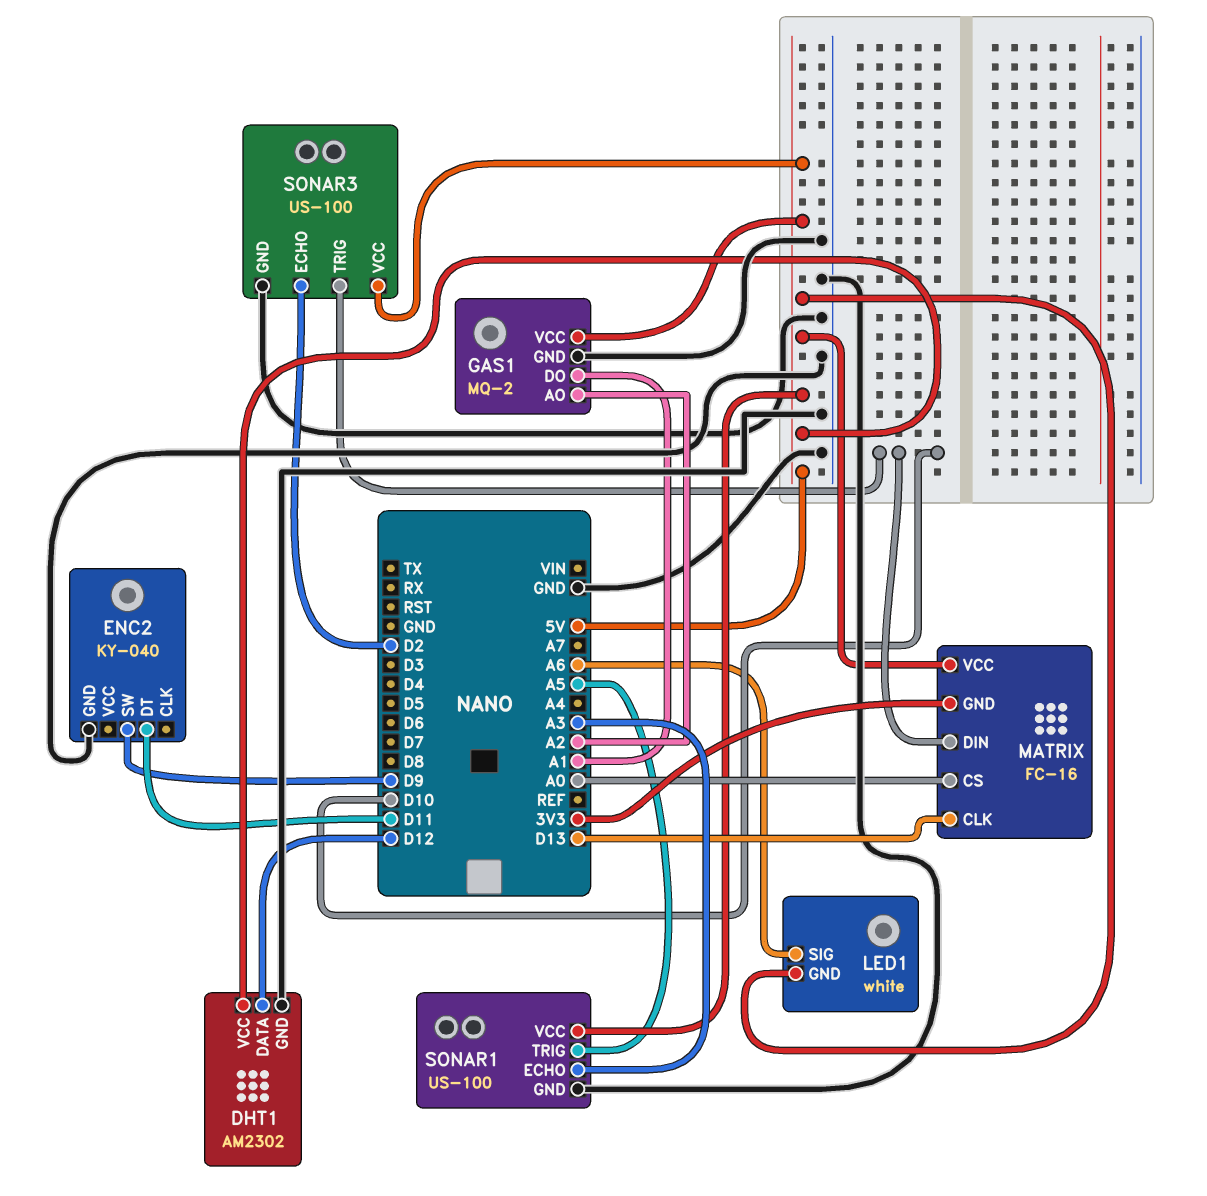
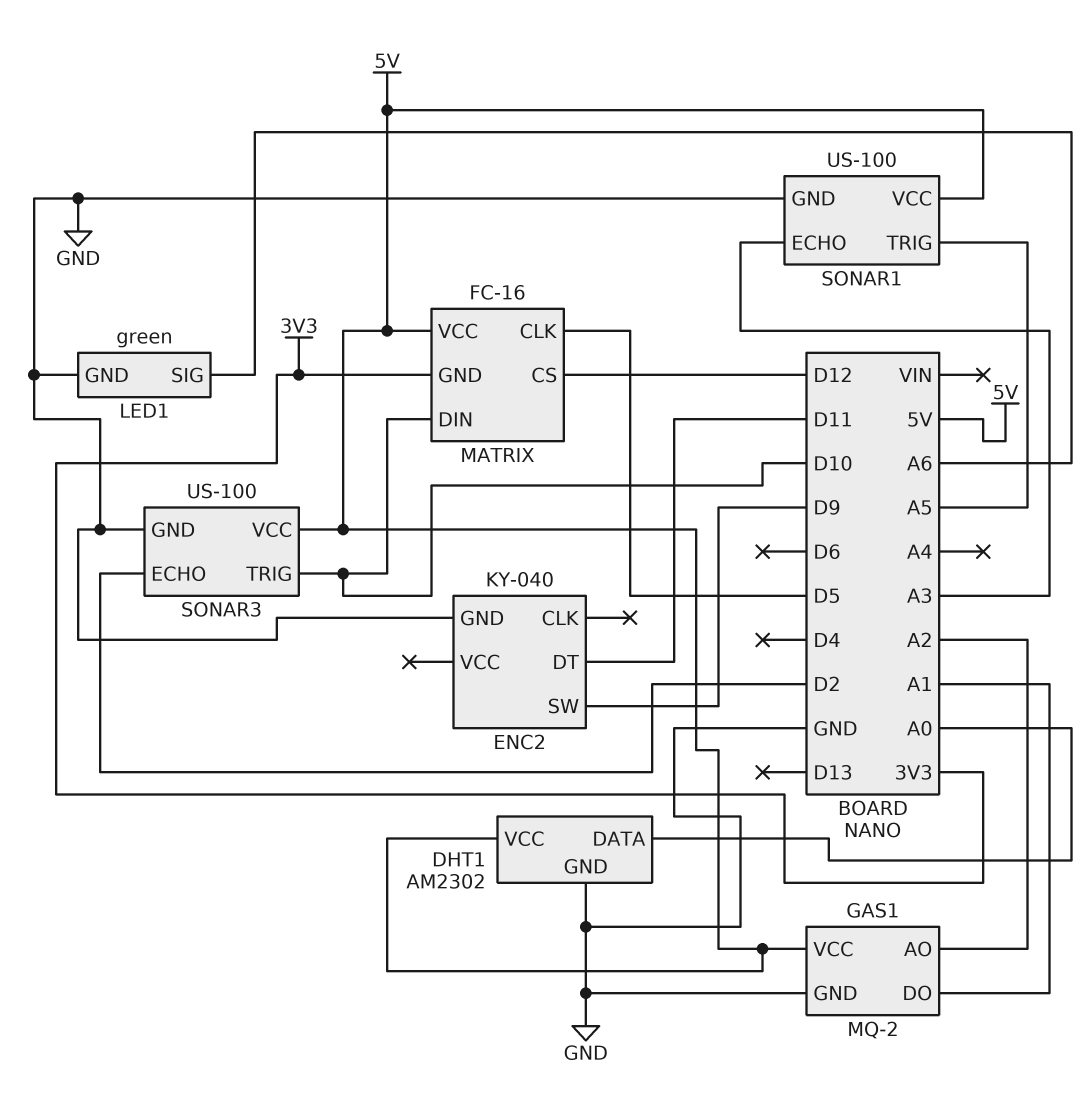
DHT1 pin DATA: D12 -> A0
LED1: white -> green
LED1 pin GND: 5V -> GND
MATRIX pin CLK: D13 -> D5
MATRIX pin CS: A0 -> D12

